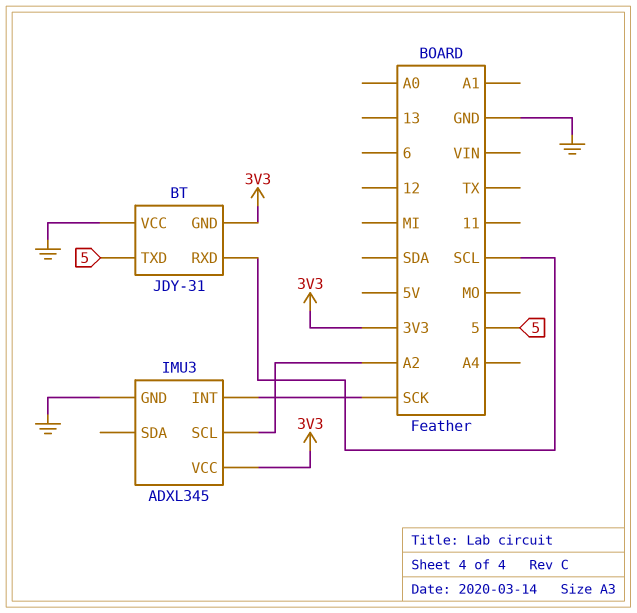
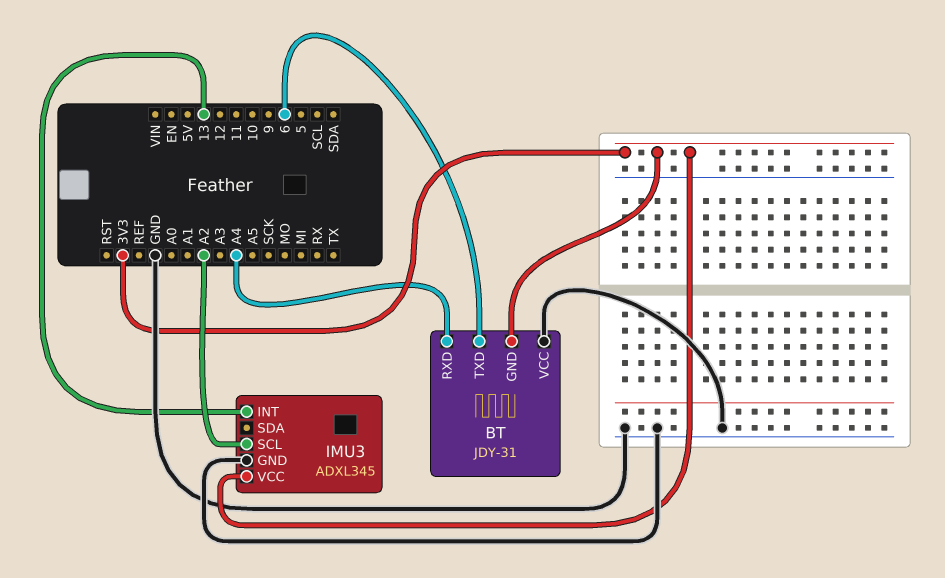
BT pin RXD: SCL -> A4
BT pin TXD: 5 -> 6
IMU3 pin INT: SCK -> 13

